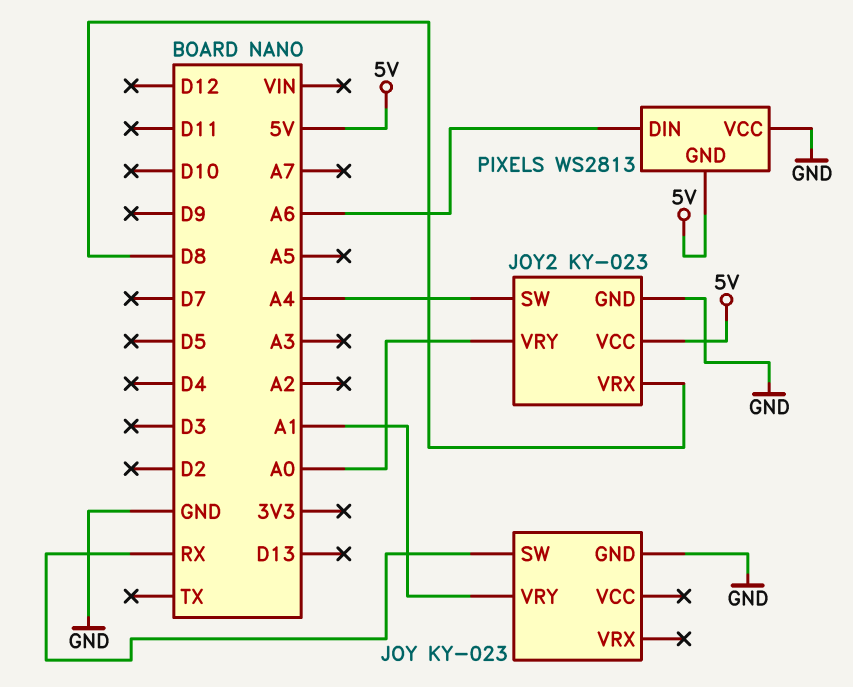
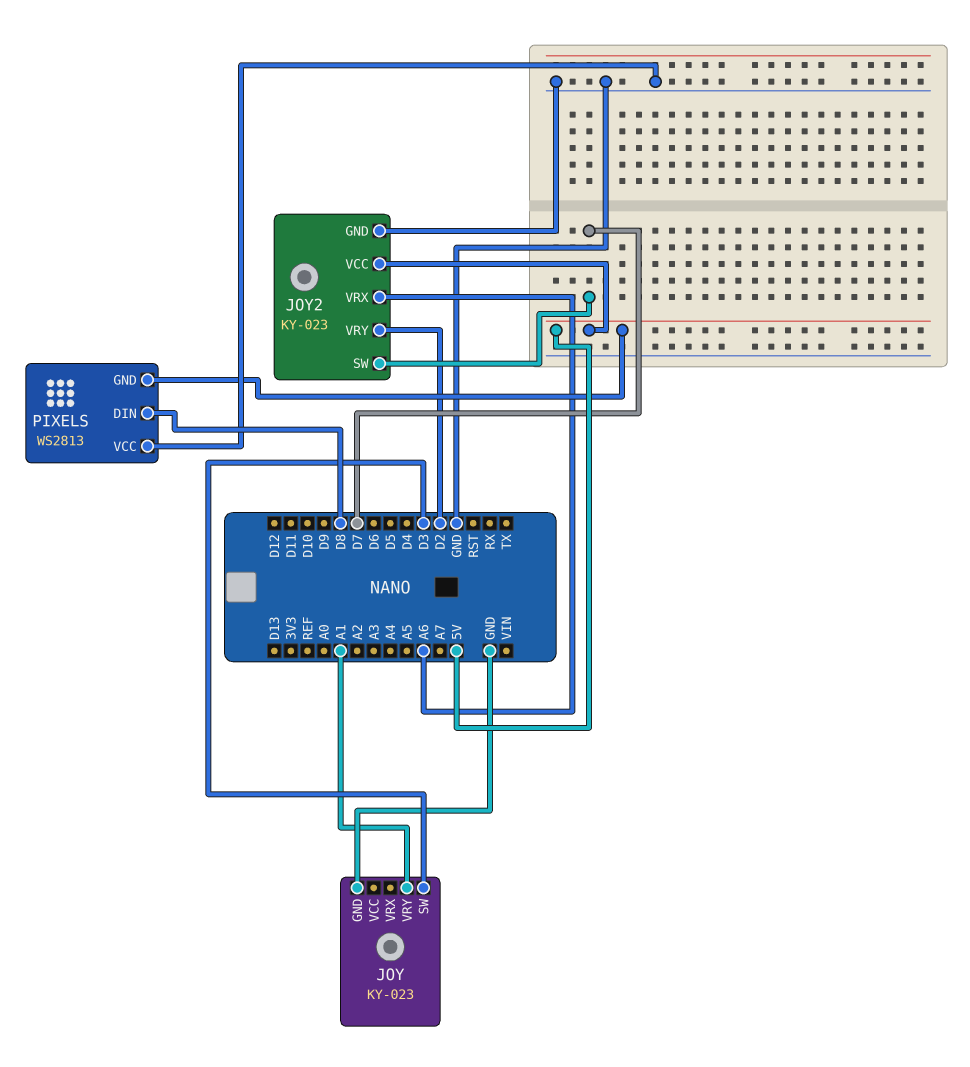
JOY pin SW: RX -> D3
JOY2 pin SW: A4 -> D7
JOY2 pin VRX: D8 -> A6
JOY2 pin VRY: A0 -> D2
PIXELS pin DIN: A6 -> D8

